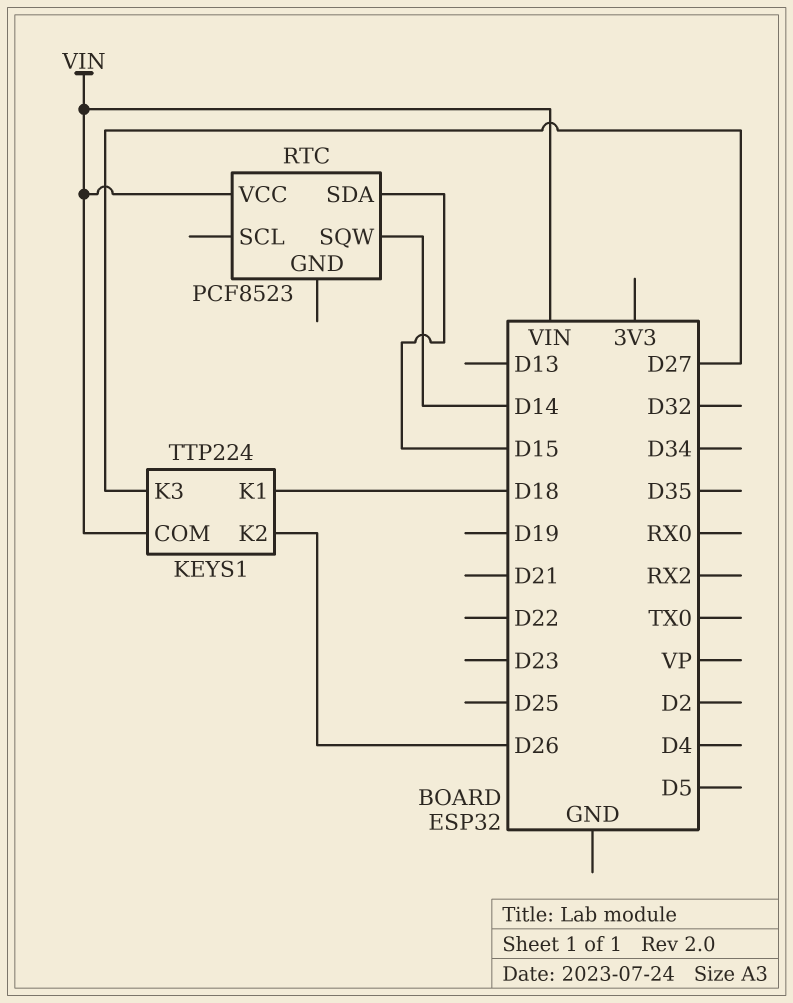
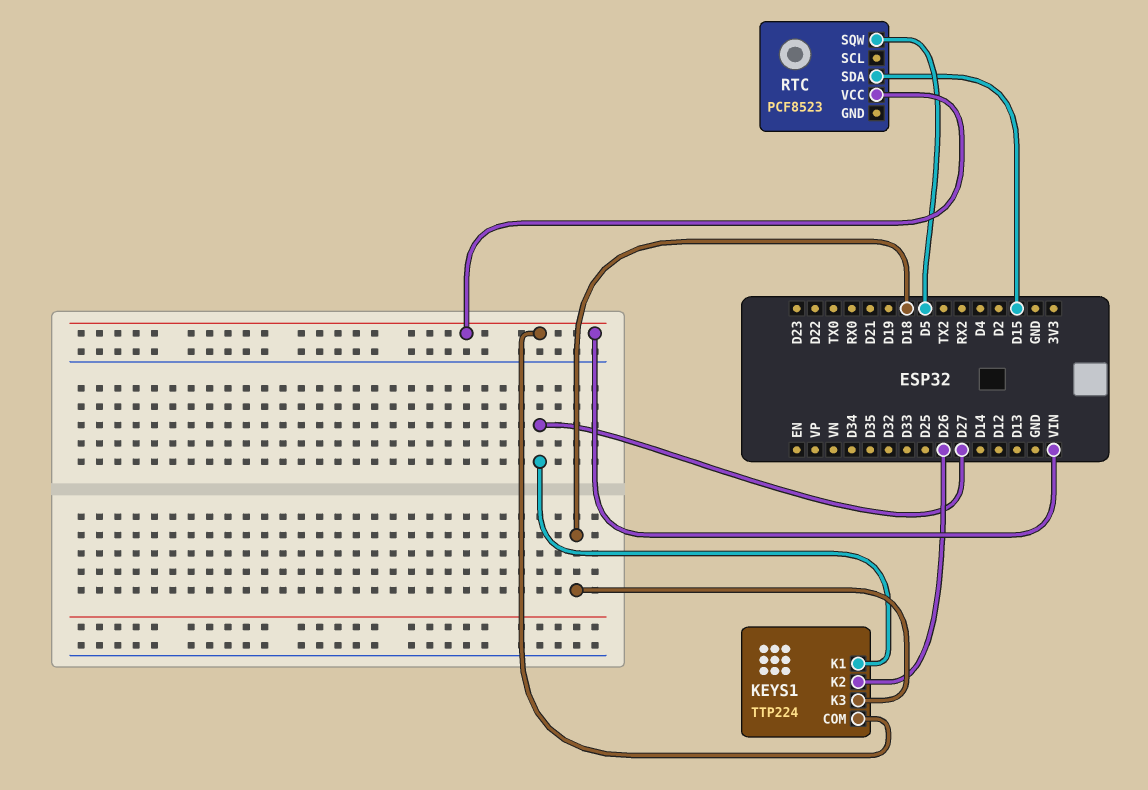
KEYS1 pin K1: D18 -> D27
KEYS1 pin K3: D27 -> D18
RTC pin SQW: D14 -> D5

